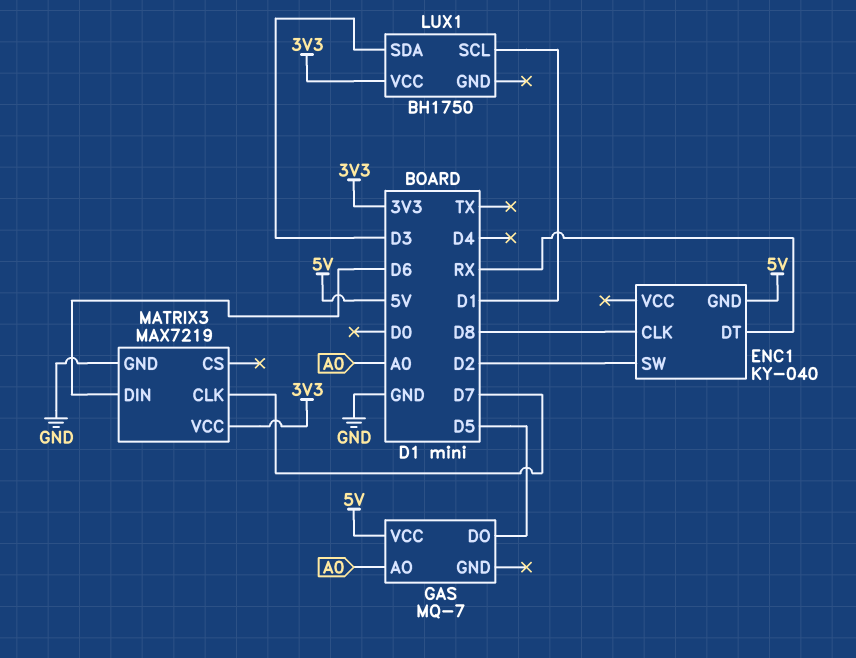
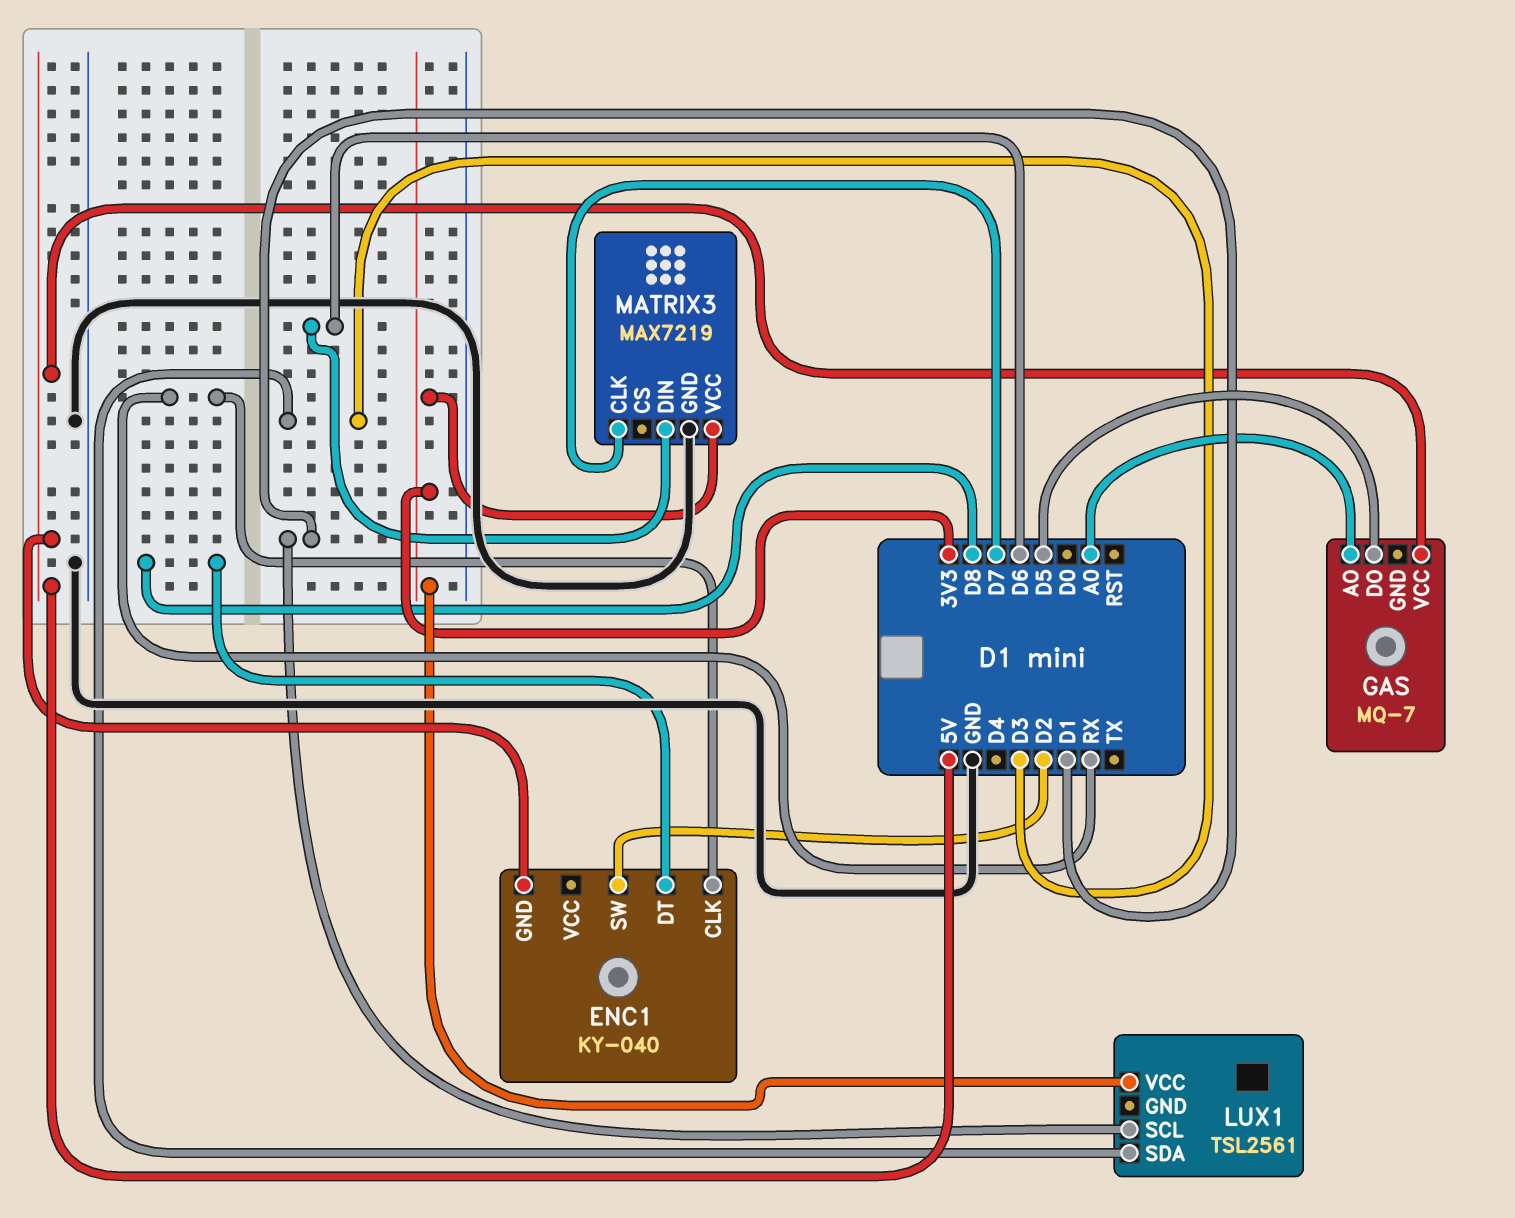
ENC1 pin CLK: D8 -> RX
ENC1 pin DT: RX -> D8
LUX1: BH1750 -> TSL2561

